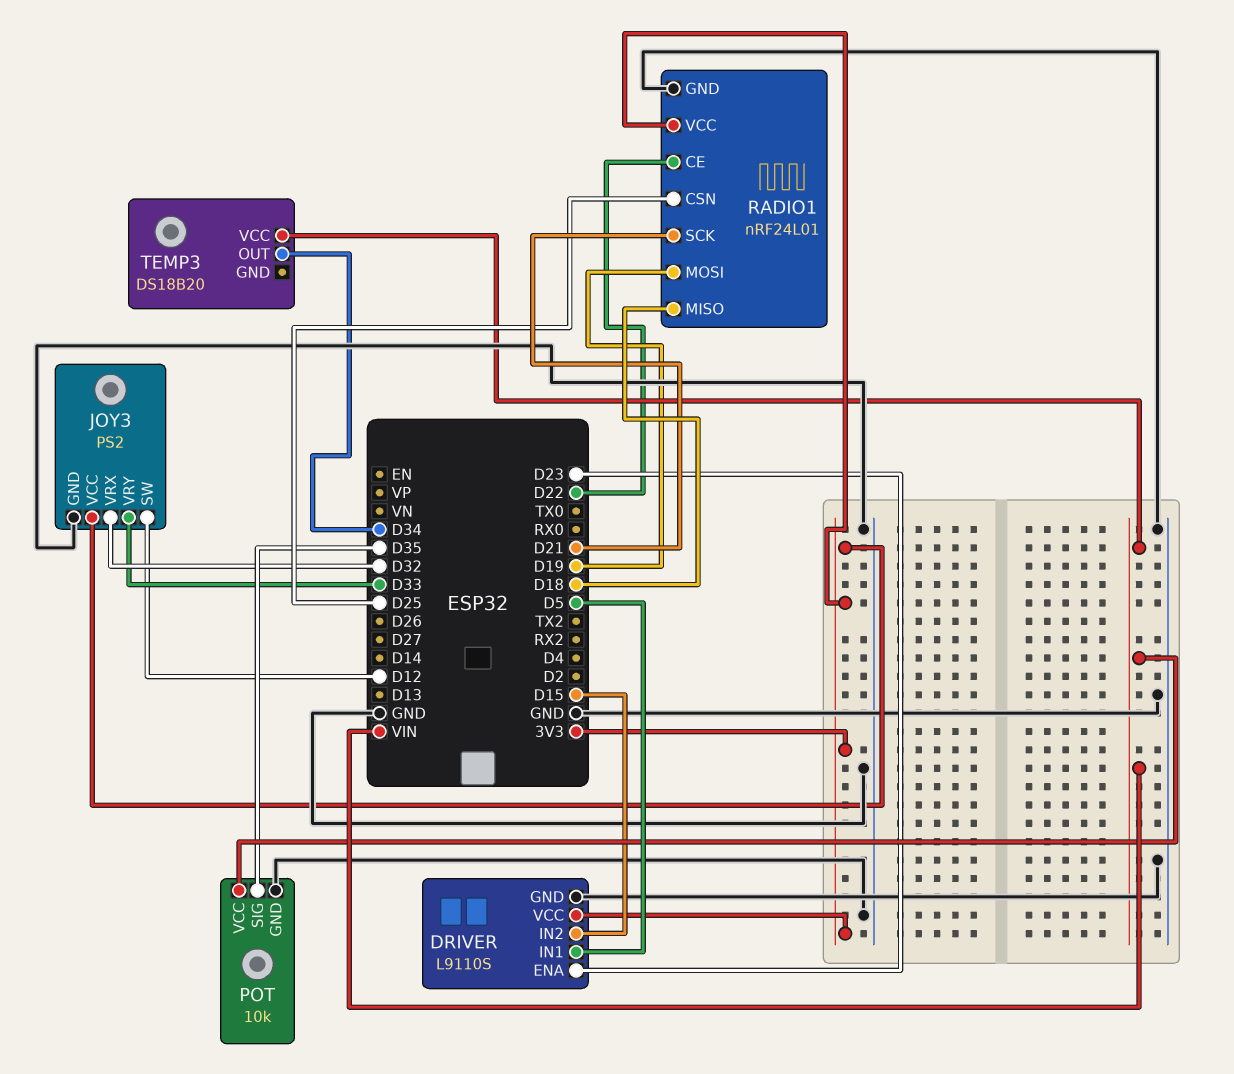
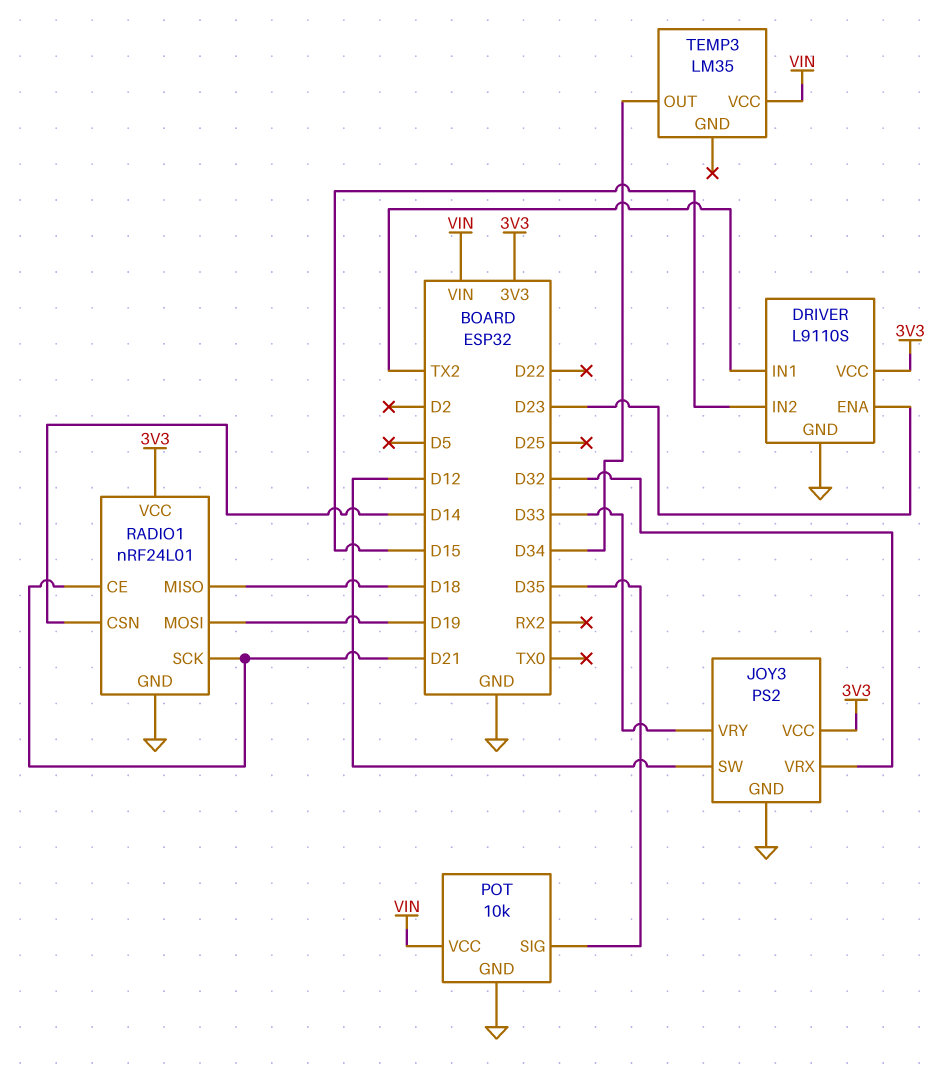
DRIVER pin IN1: D5 -> TX2
RADIO1 pin CE: D22 -> D21
RADIO1 pin CSN: D25 -> D14
TEMP3: DS18B20 -> LM35

